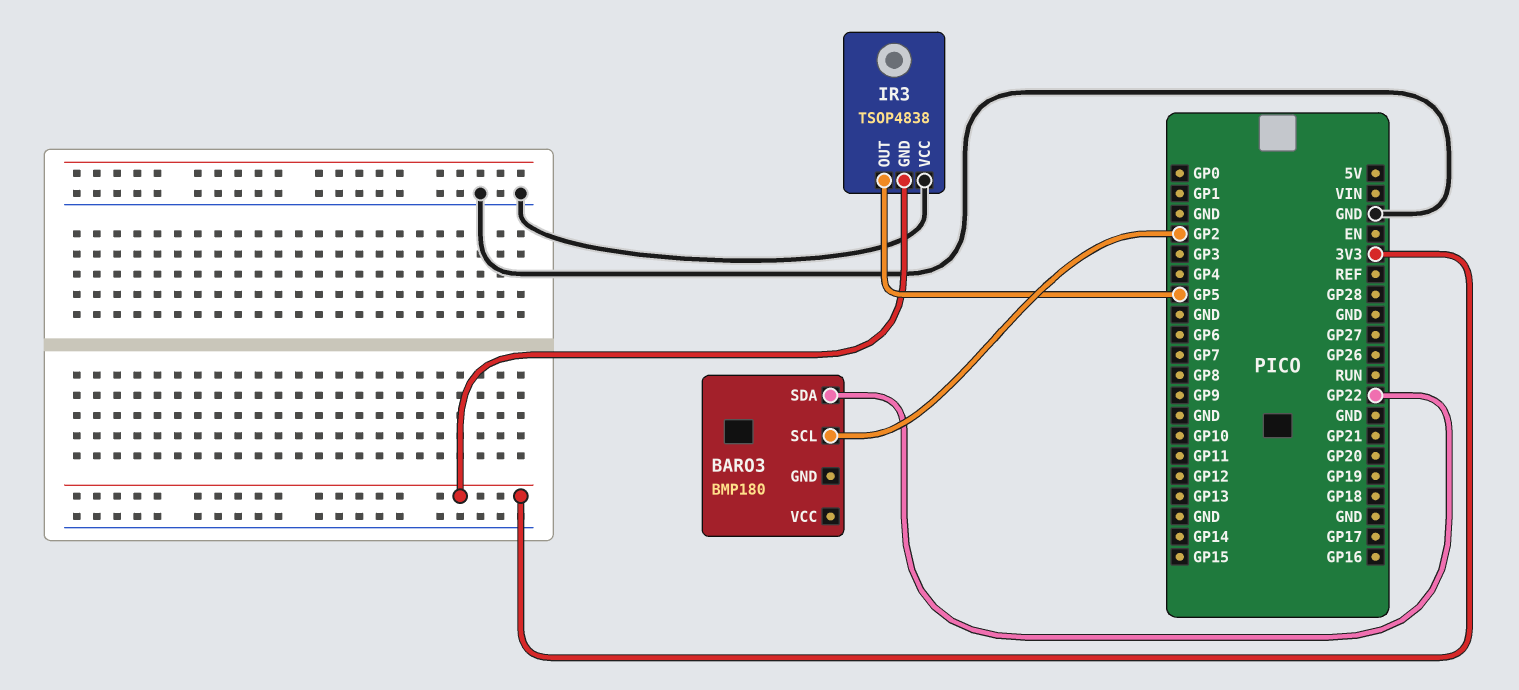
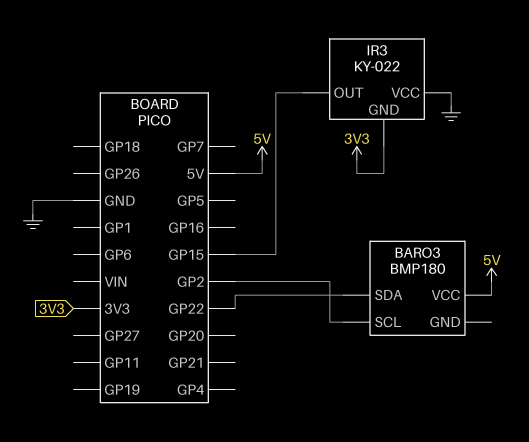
BARO3 pin VCC: none -> 5V
IR3: TSOP4838 -> KY-022
IR3 pin OUT: GP5 -> GP15

